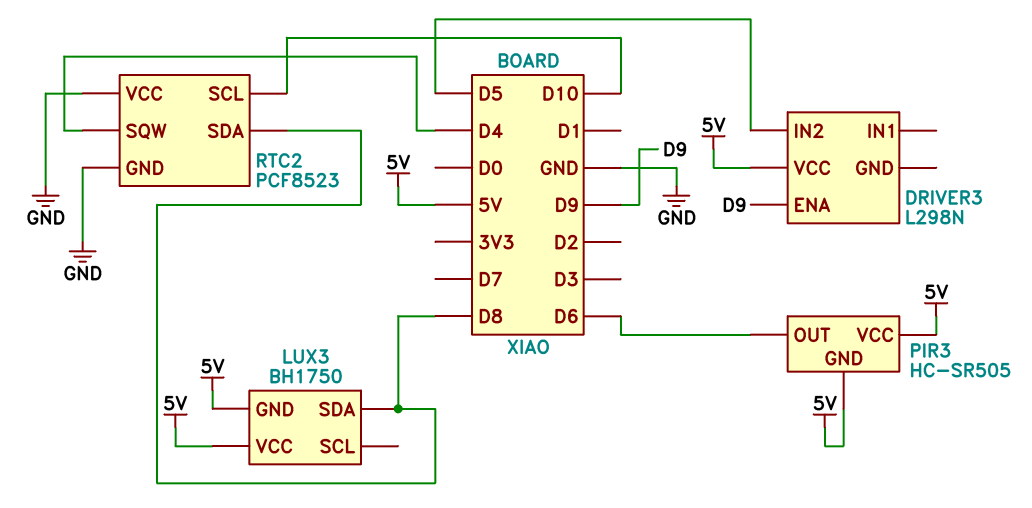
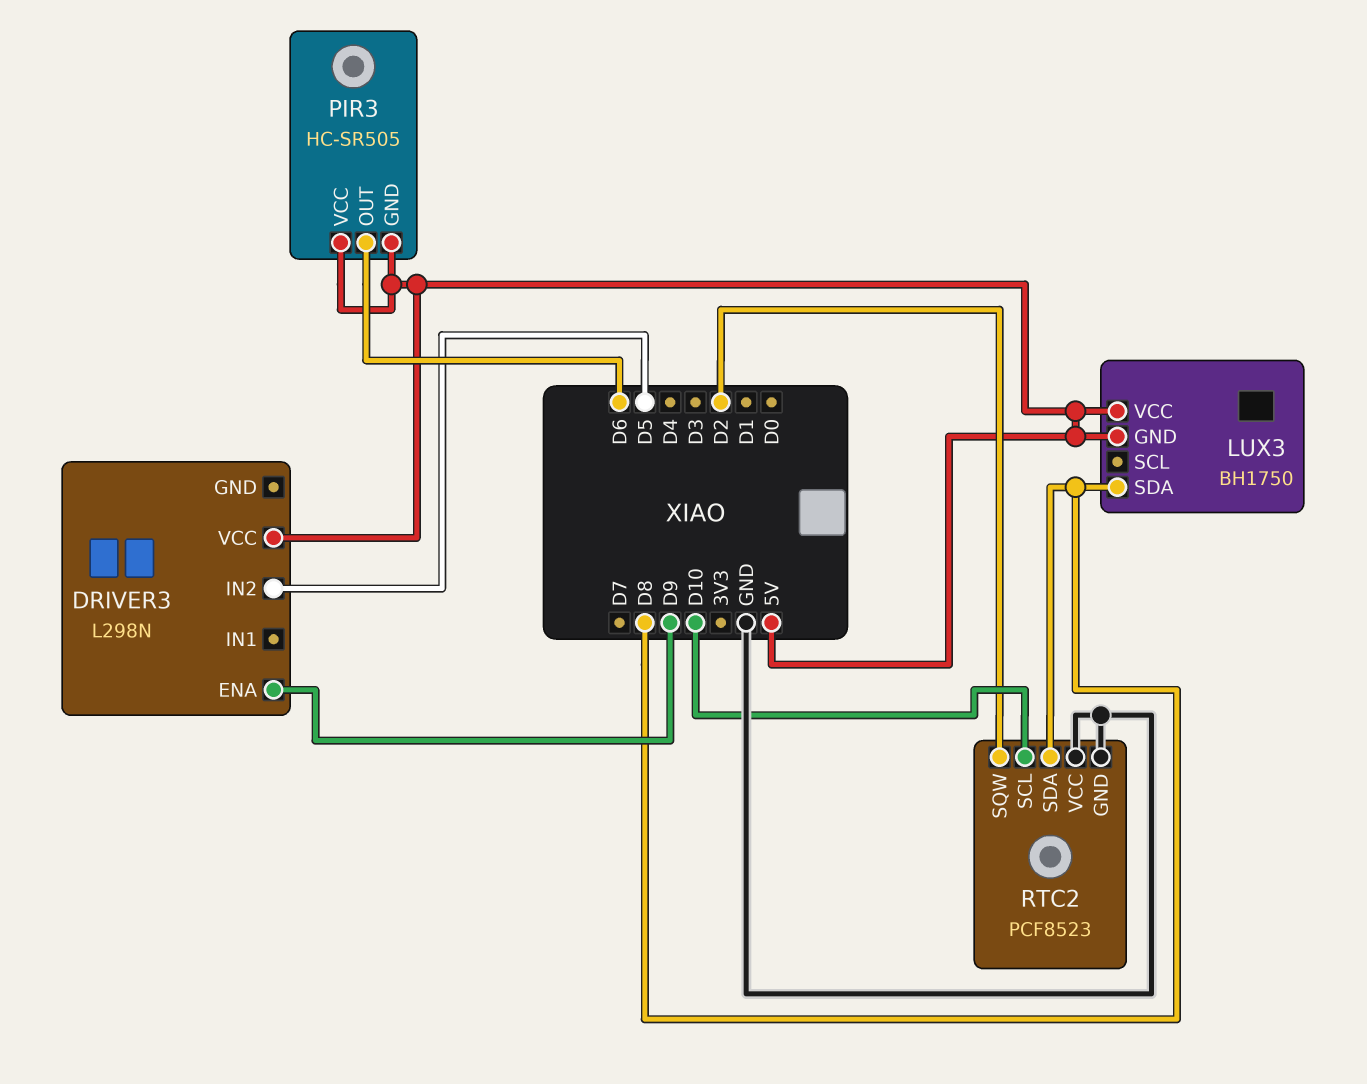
RTC2 pin SQW: D4 -> D2

